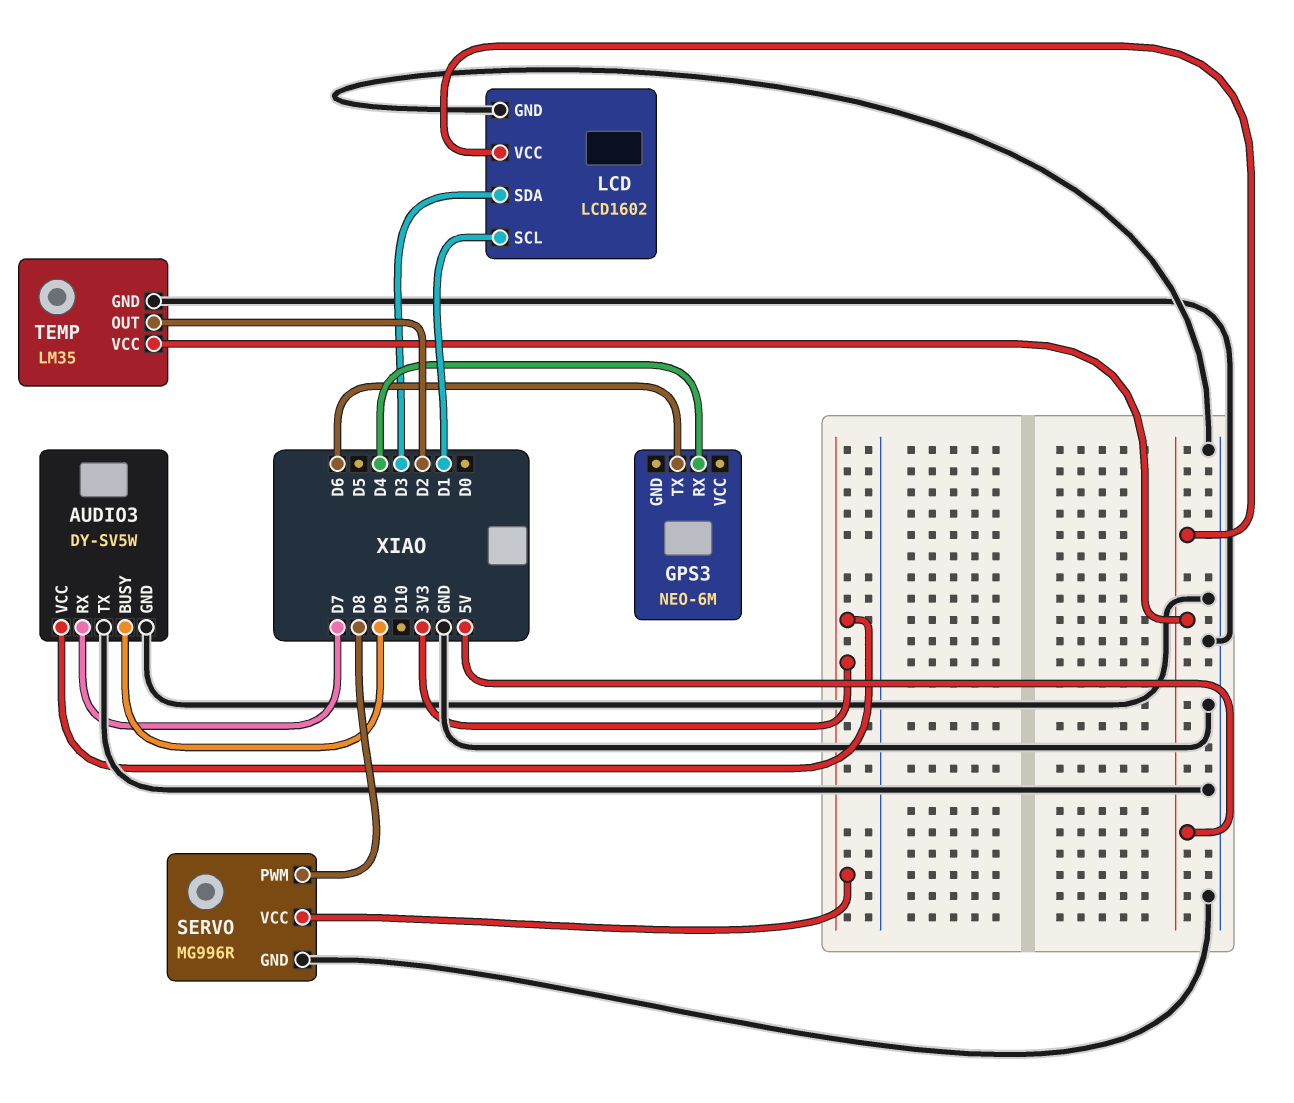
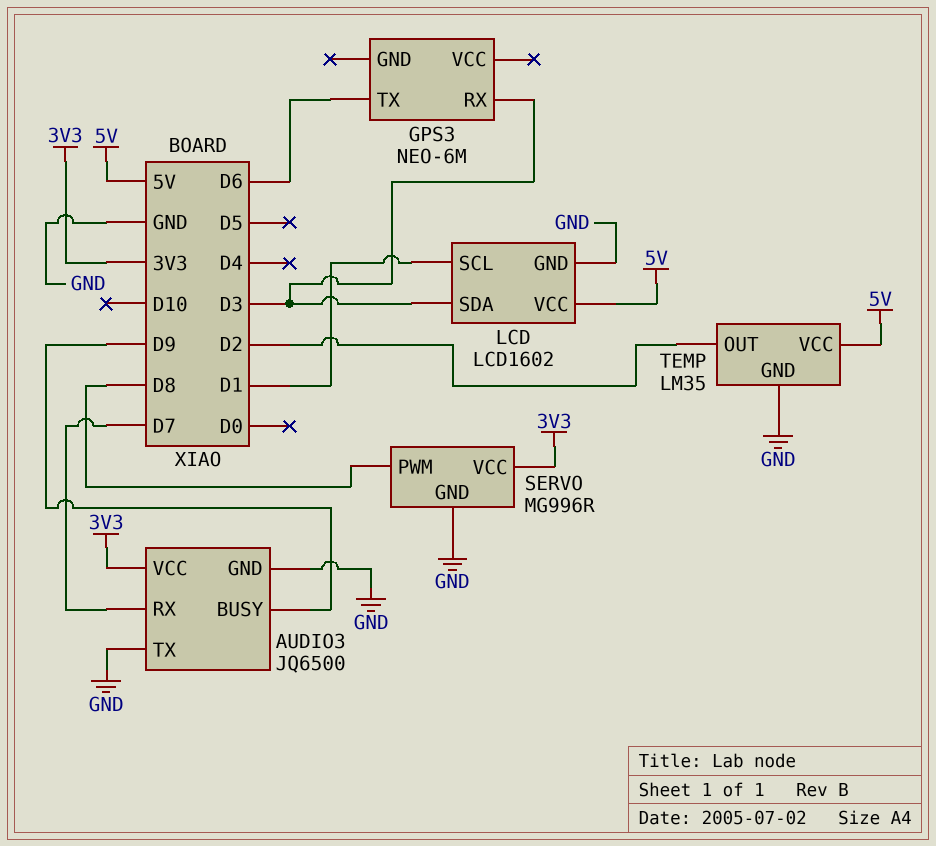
AUDIO3: DY-SV5W -> JQ6500
GPS3 pin RX: D4 -> D3

